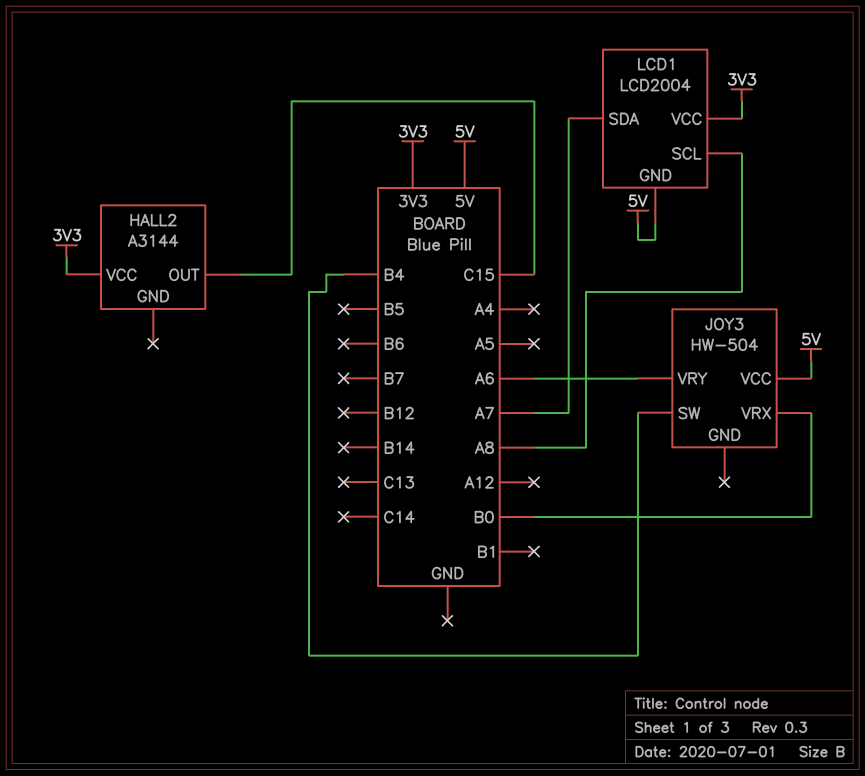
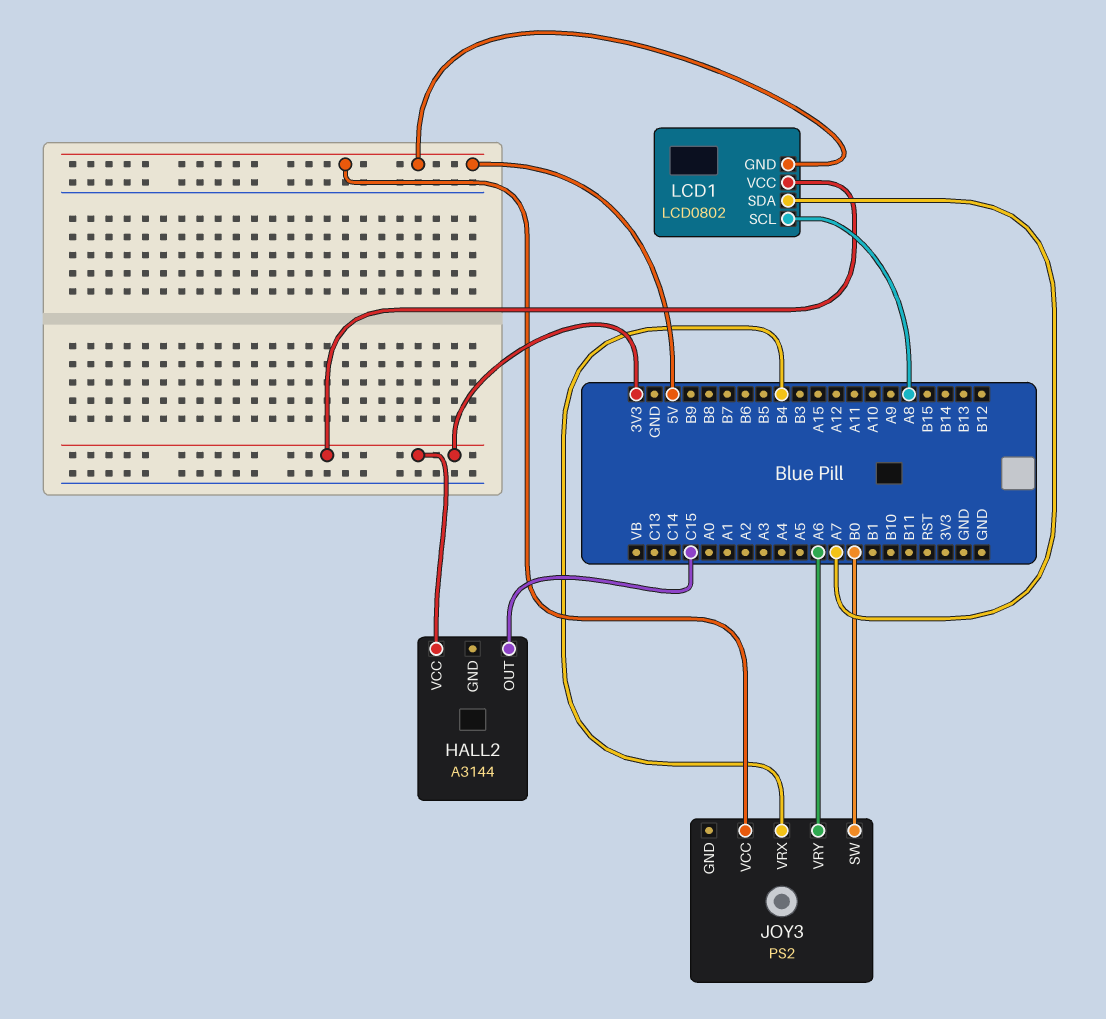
JOY3: HW-504 -> PS2
JOY3 pin SW: B4 -> B0
JOY3 pin VRX: B0 -> B4
LCD1: LCD2004 -> LCD0802

